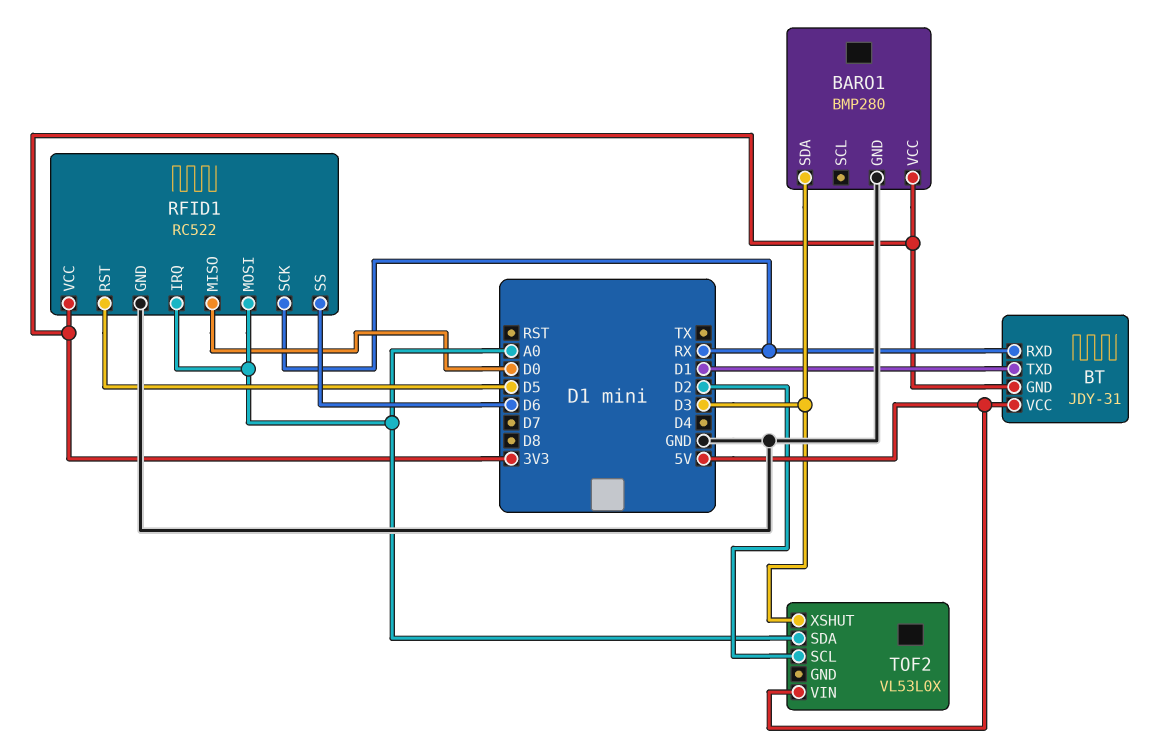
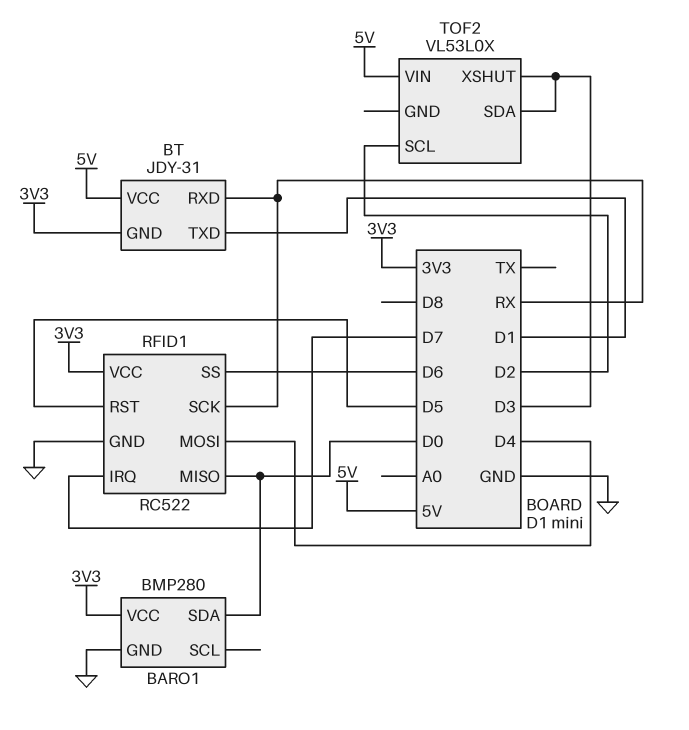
BARO1 pin SDA: D3 -> D0
RFID1 pin IRQ: A0 -> D7
RFID1 pin MOSI: A0 -> D4
TOF2 pin SDA: A0 -> D3

